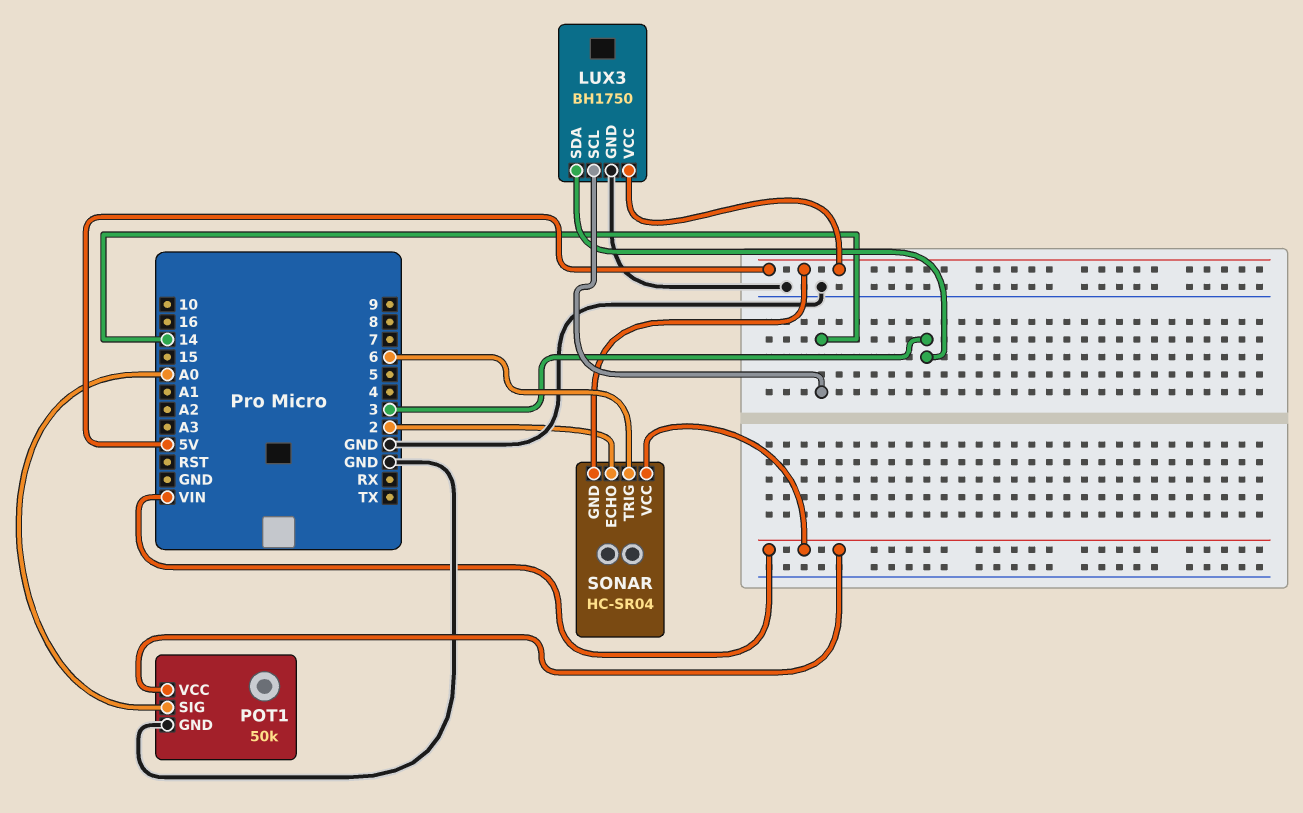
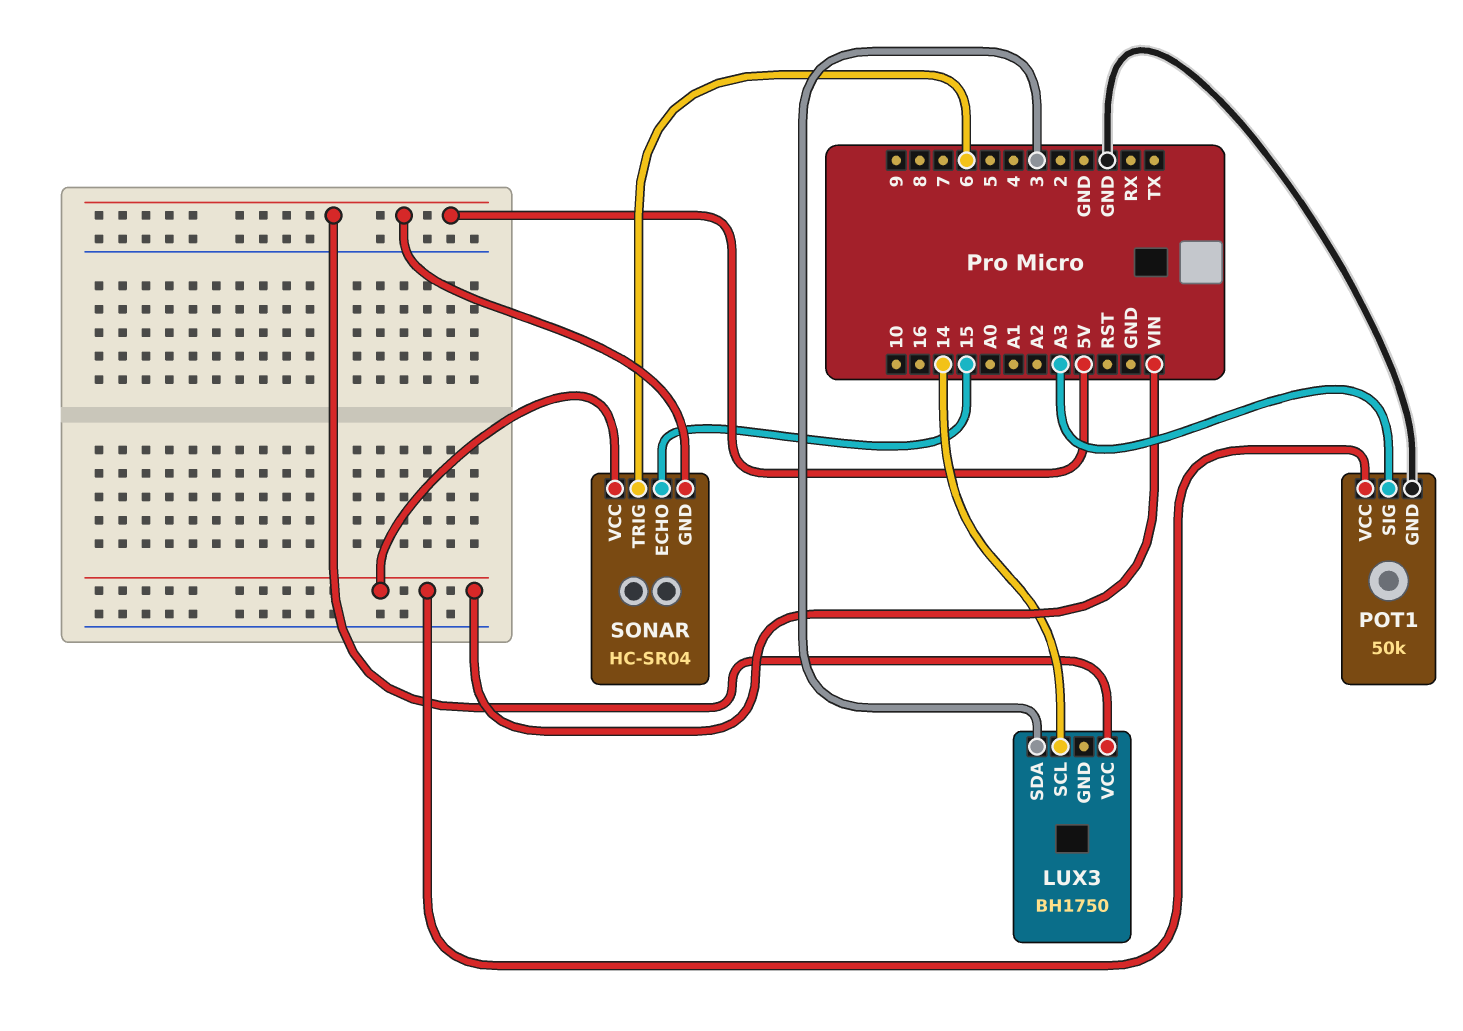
LUX3 pin GND: GND -> none
POT1 pin SIG: A0 -> A3
SONAR pin ECHO: 2 -> 15

